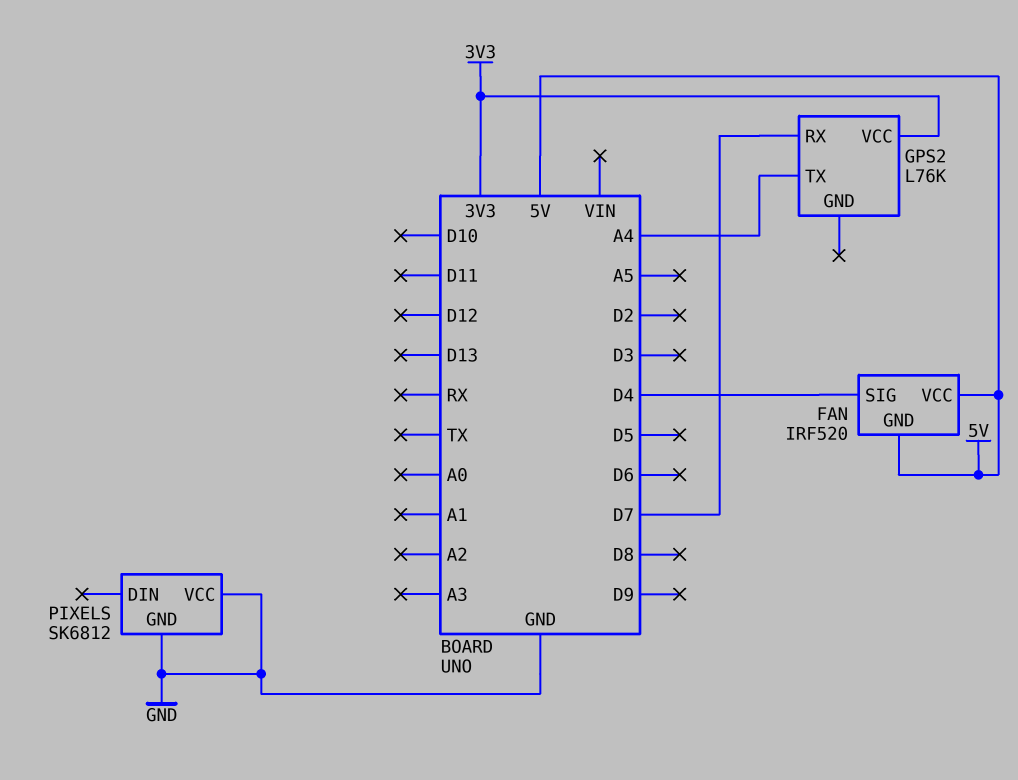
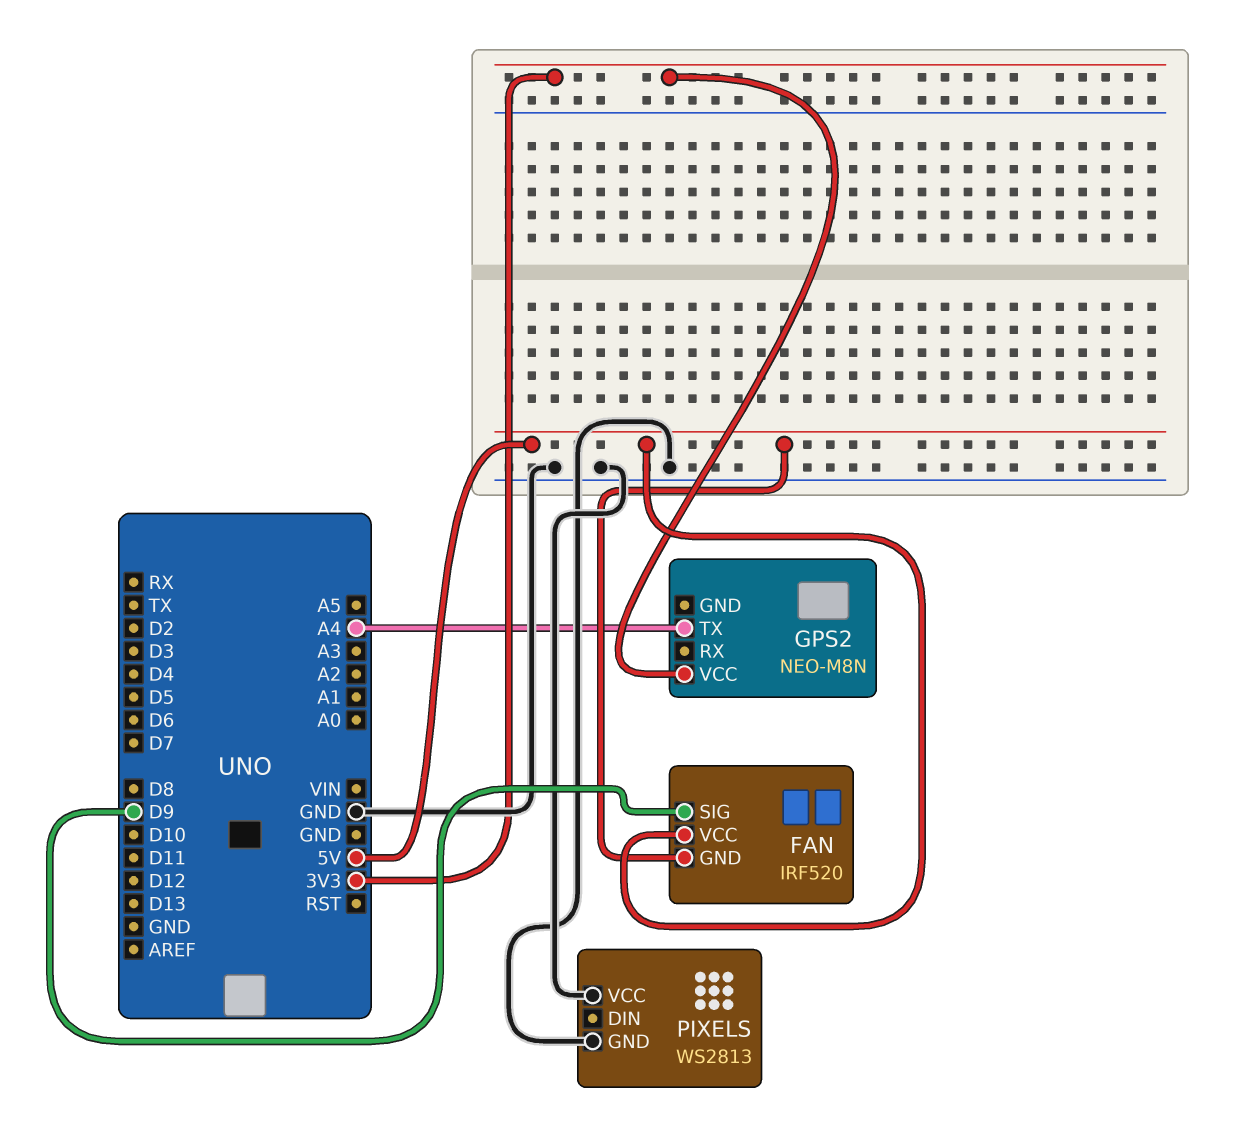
FAN pin SIG: D4 -> D9
GPS2: L76K -> NEO-M8N
GPS2 pin RX: D7 -> none
PIXELS: SK6812 -> WS2813

